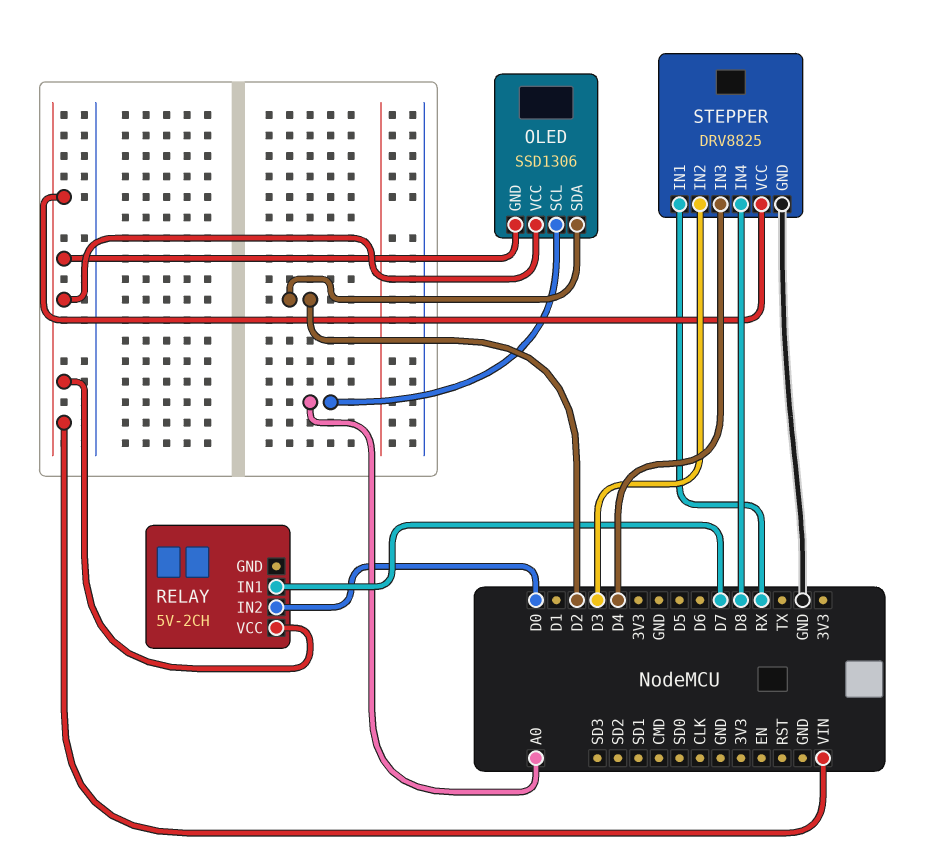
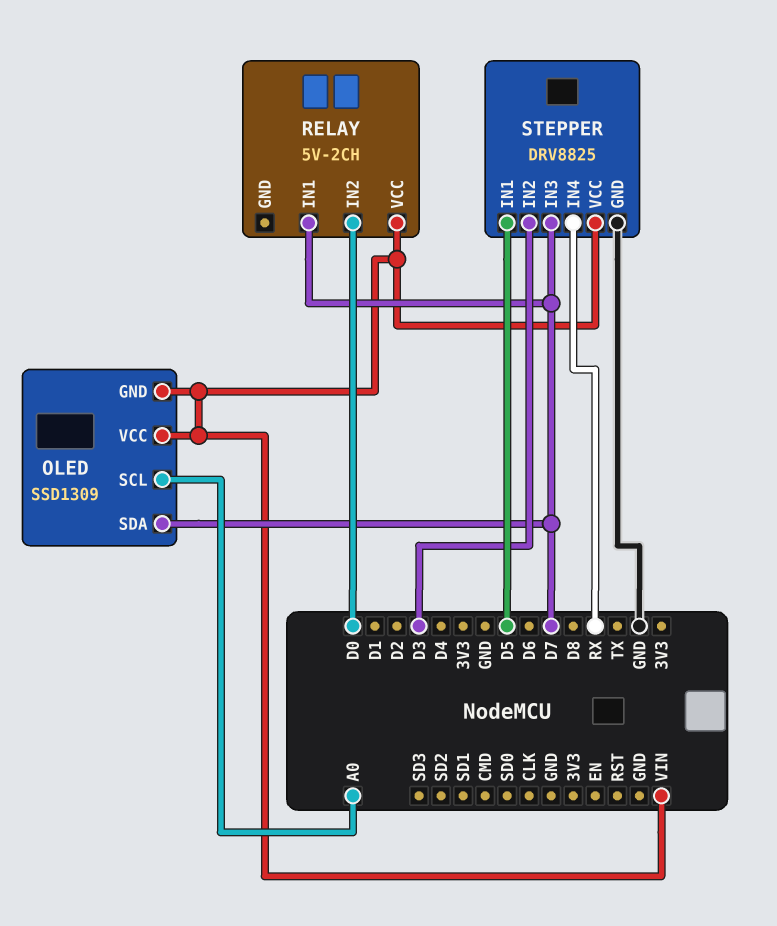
OLED: SSD1306 -> SSD1309
OLED pin SDA: D2 -> D7
STEPPER pin IN1: RX -> D5
STEPPER pin IN3: D4 -> D7
STEPPER pin IN4: D8 -> RX

